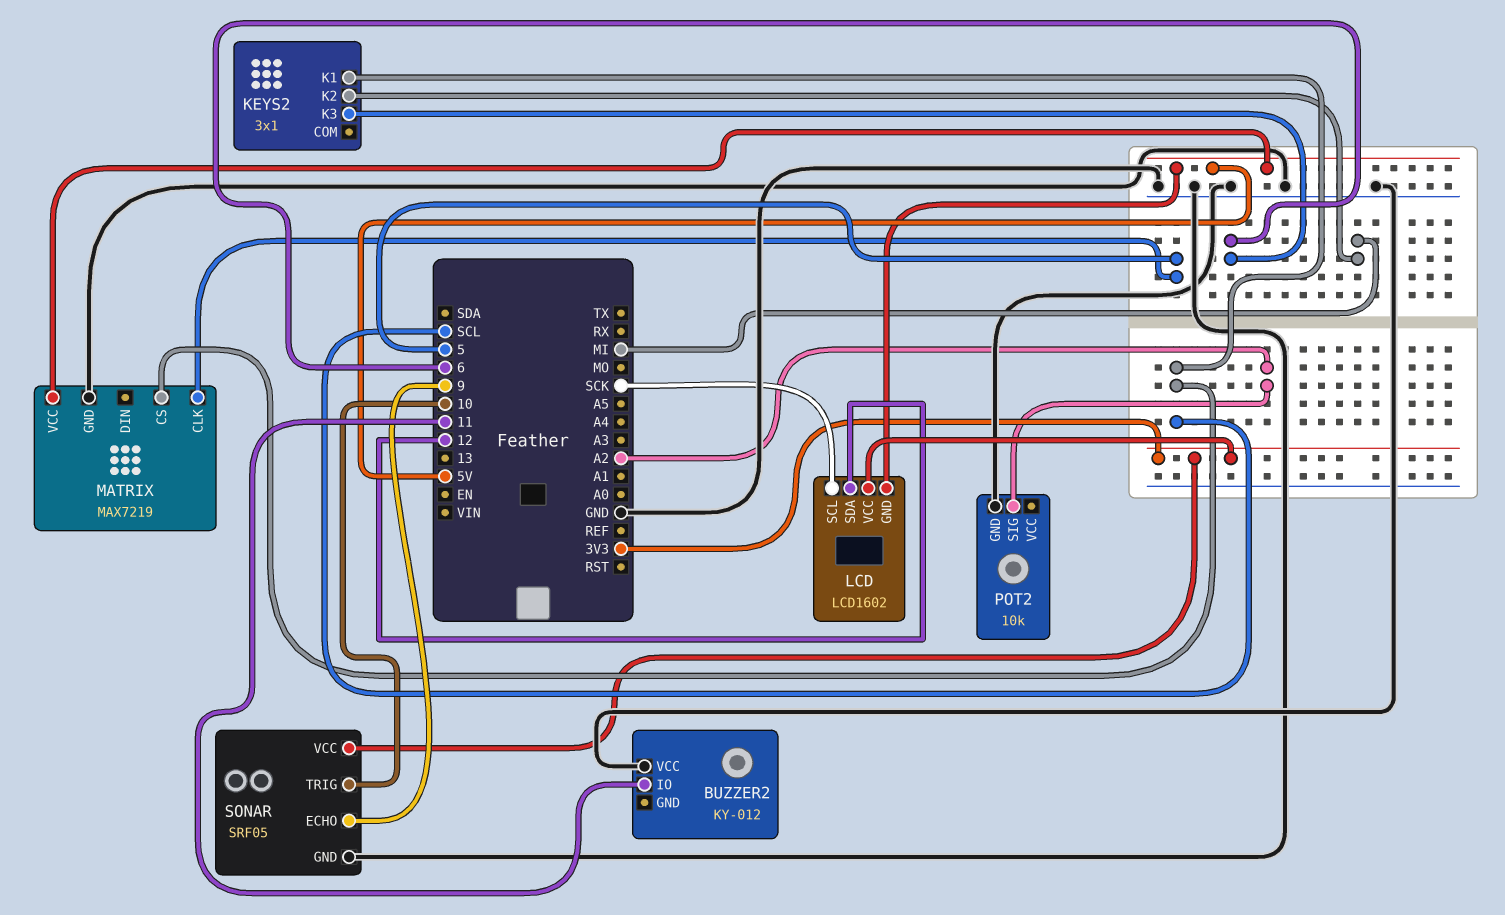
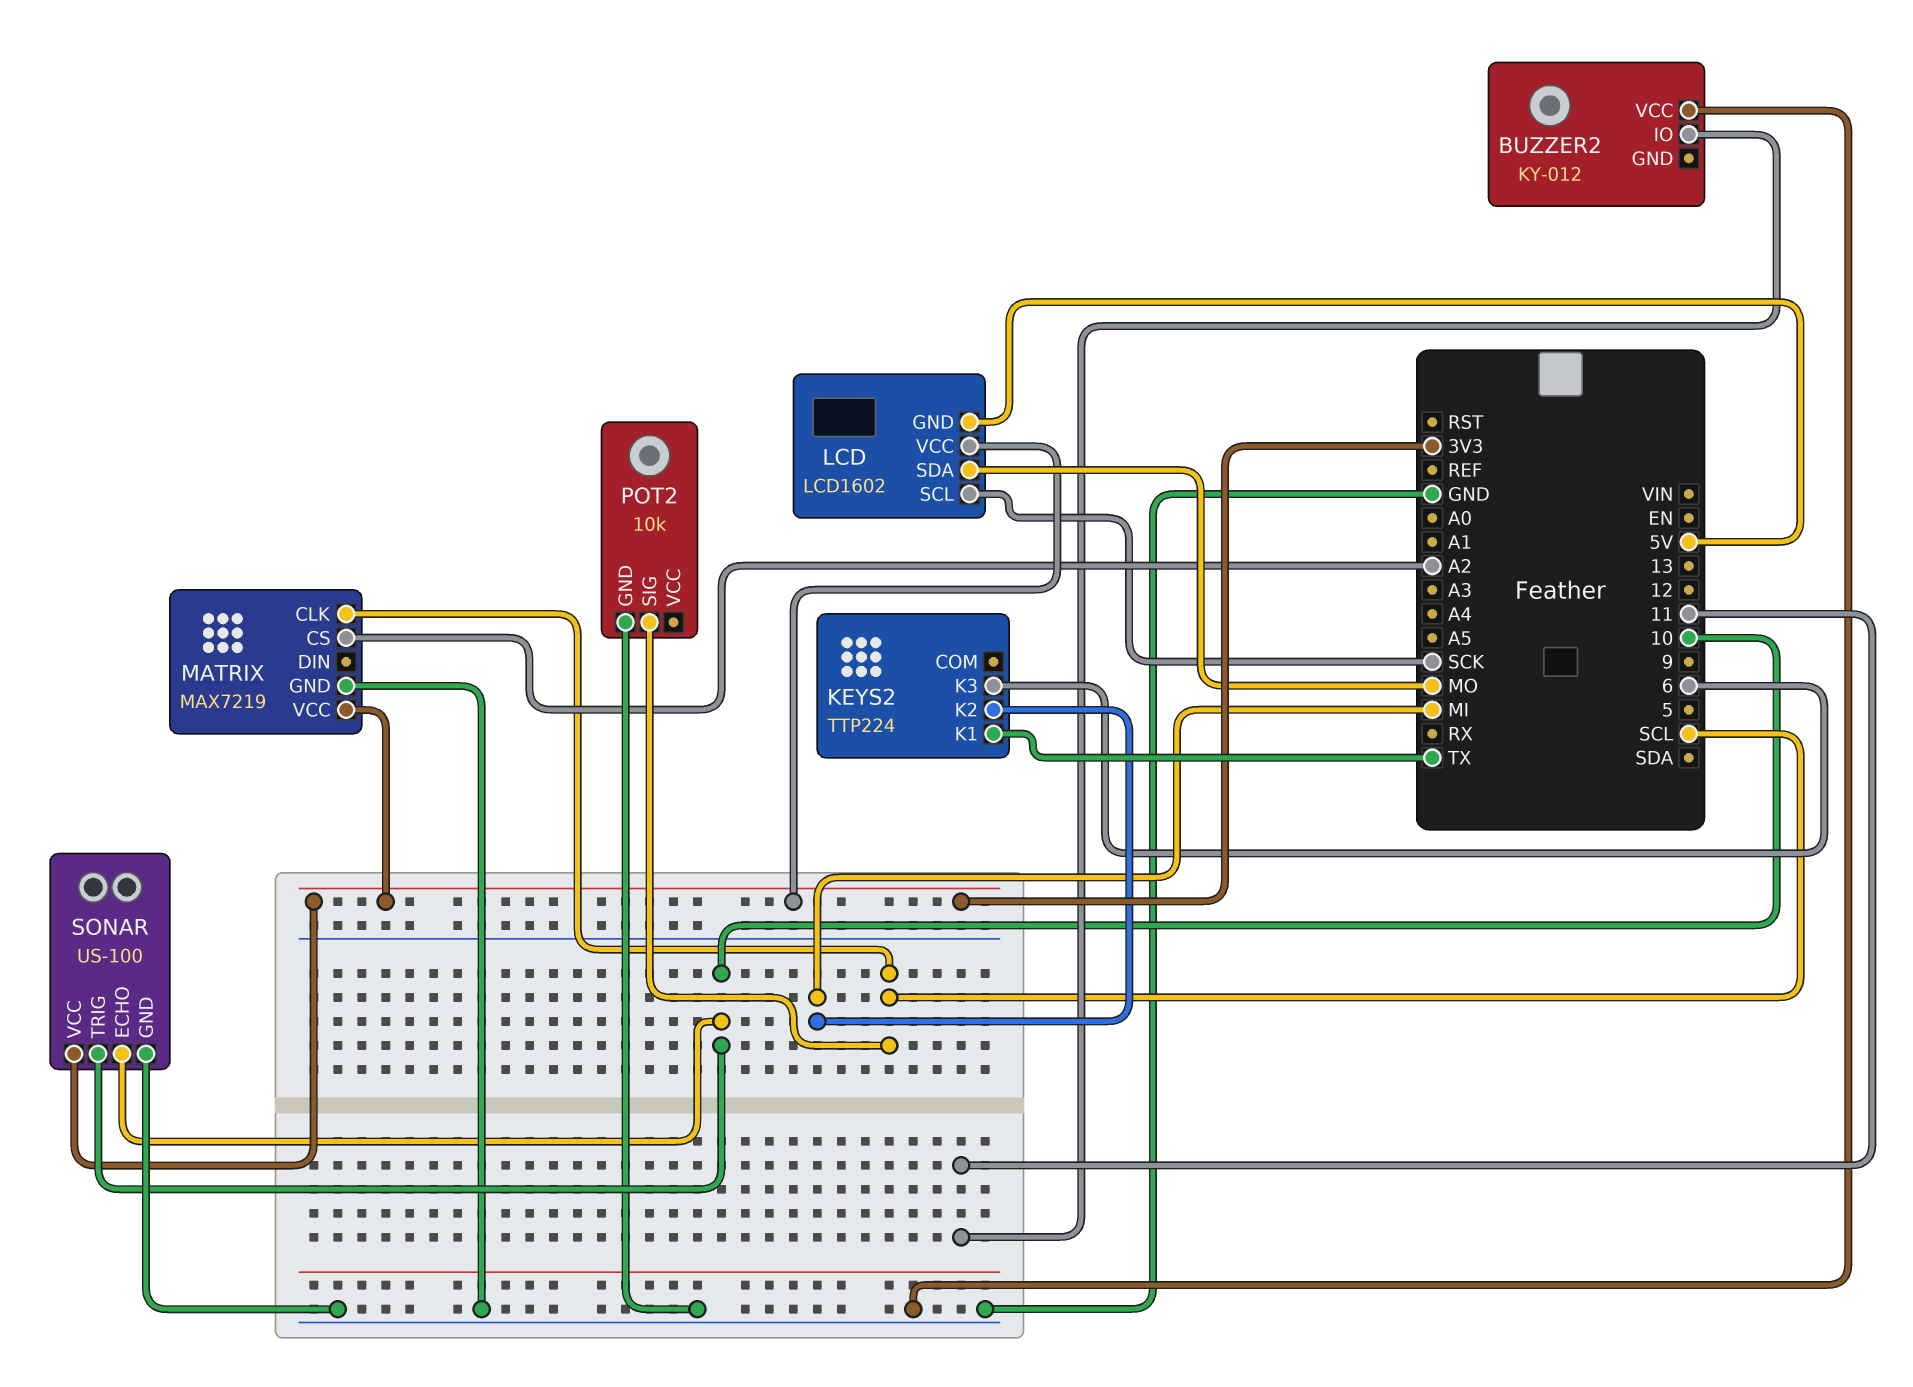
KEYS2: 3x1 -> TTP224
KEYS2 pin K1: SCL -> TX
LCD pin SDA: 12 -> MO
MATRIX pin CLK: 5 -> SCL
MATRIX pin CS: SCL -> A2
MATRIX pin VCC: 5V -> 3V3
POT2 pin SIG: A2 -> SCL
SONAR: SRF05 -> US-100
SONAR pin ECHO: 9 -> 10

